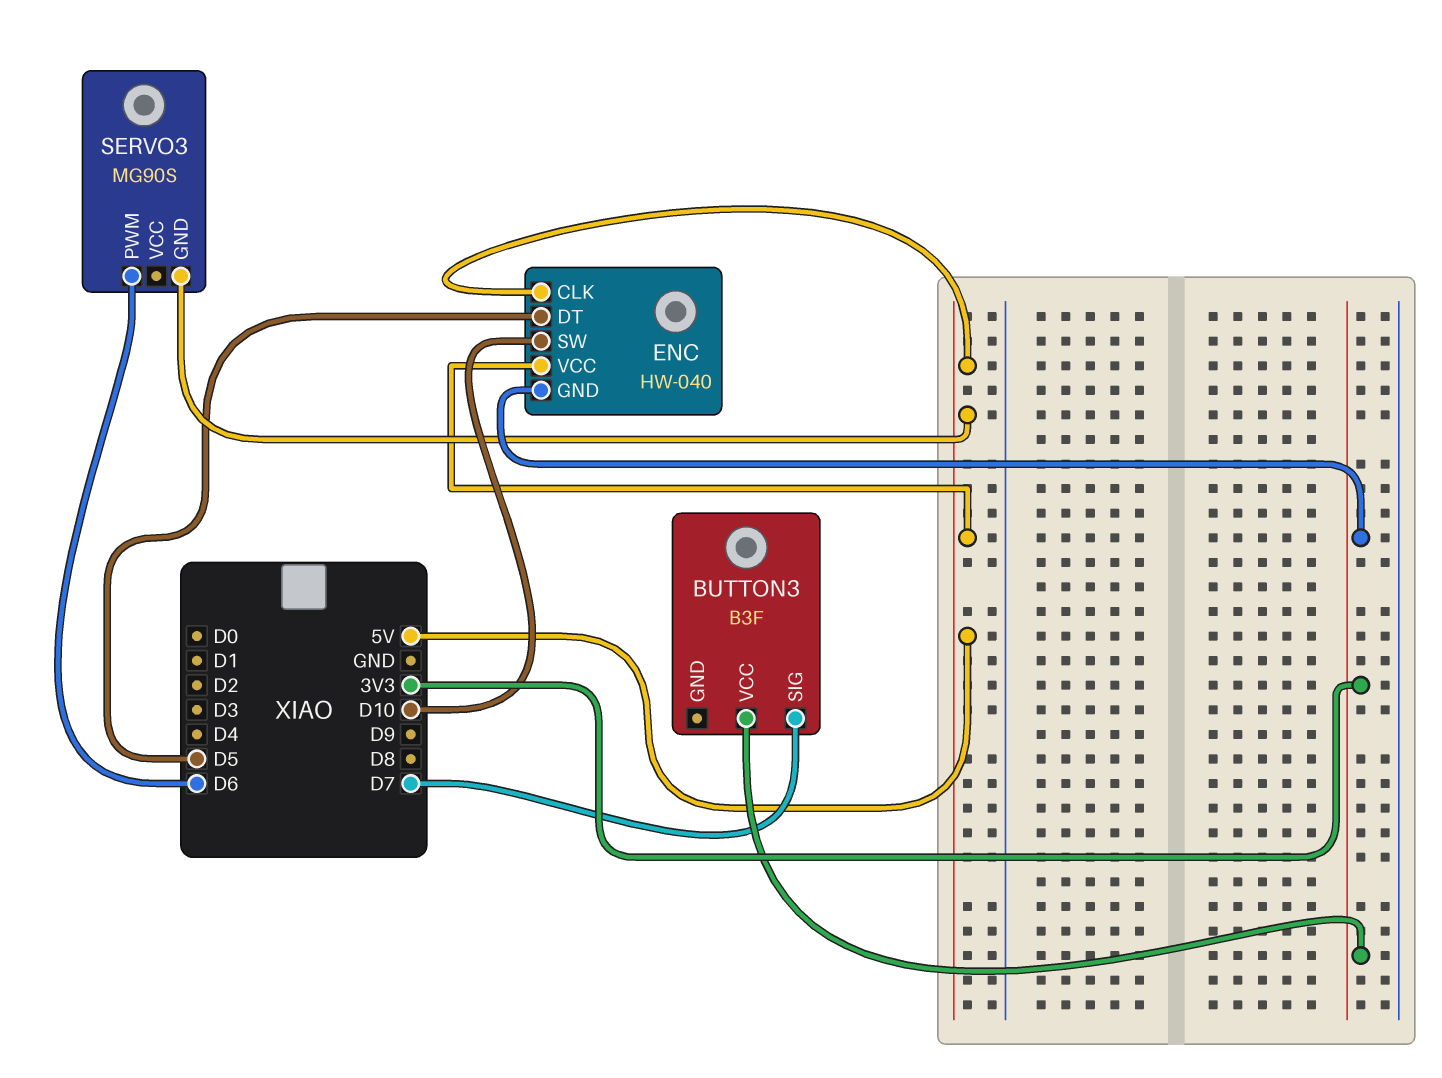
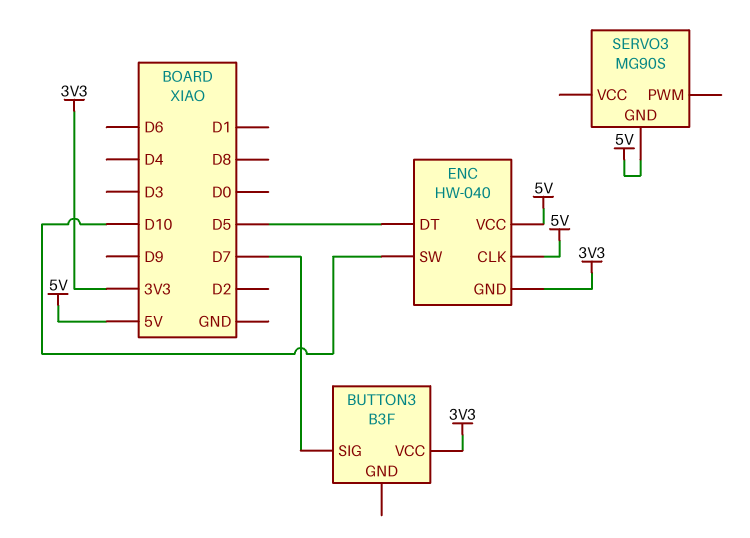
SERVO3 pin PWM: D6 -> none

